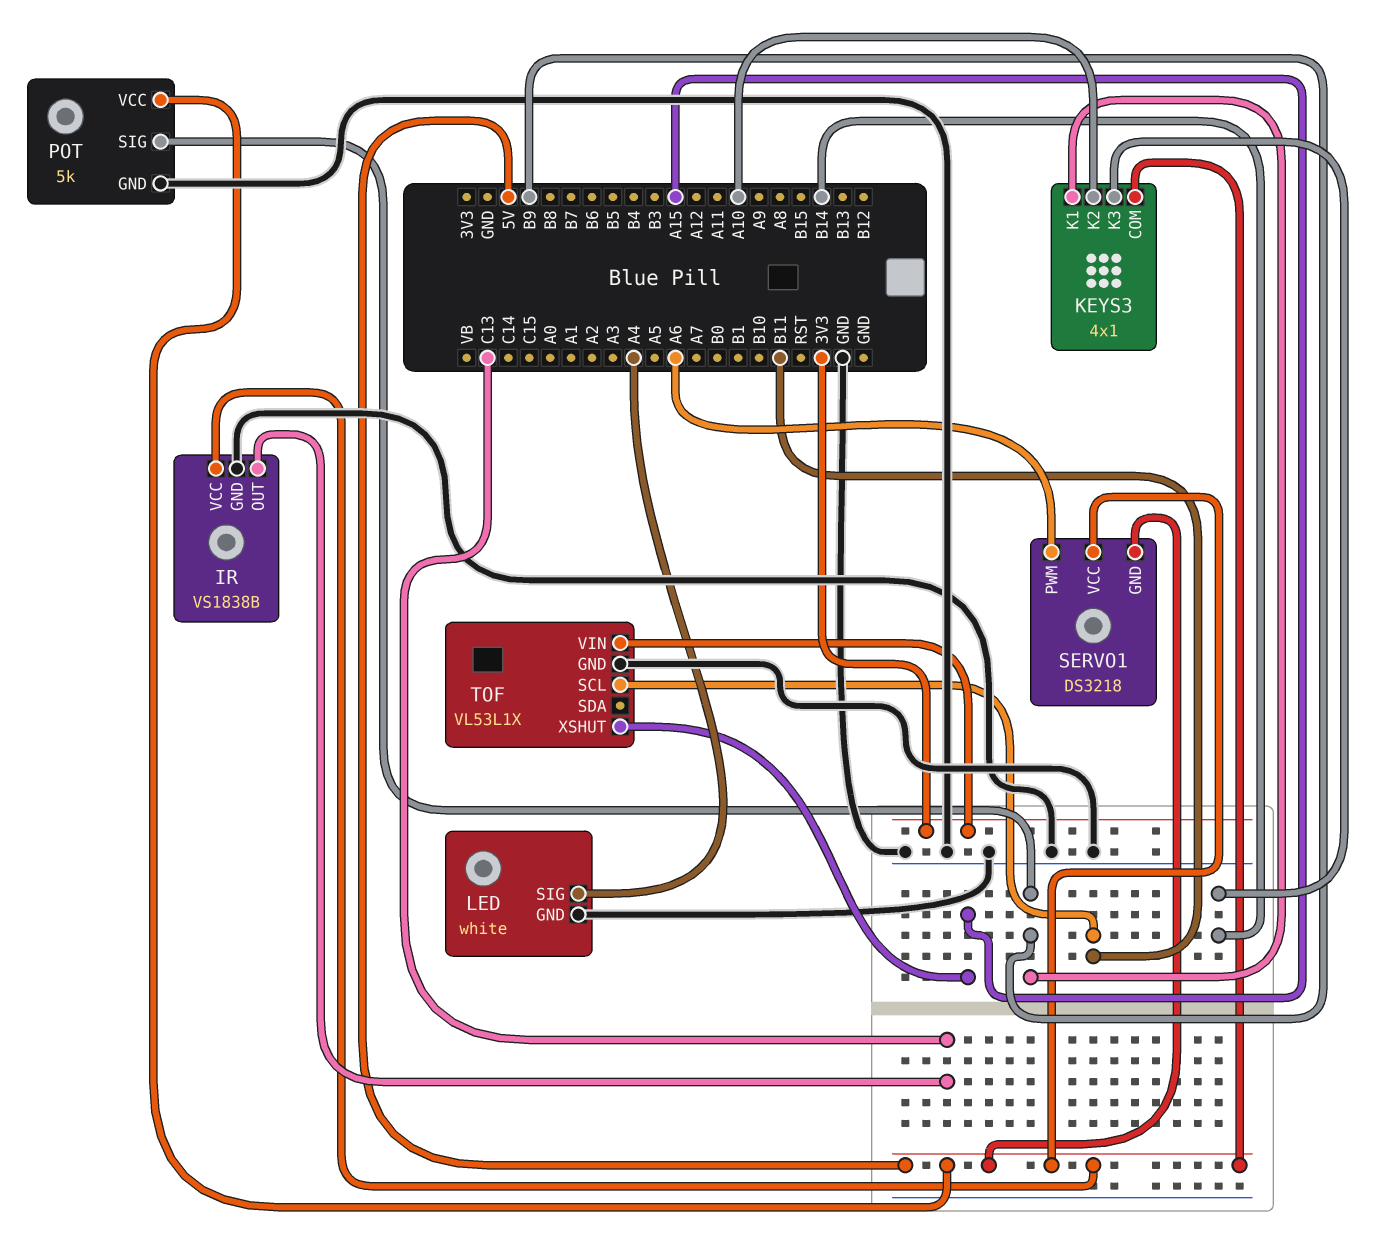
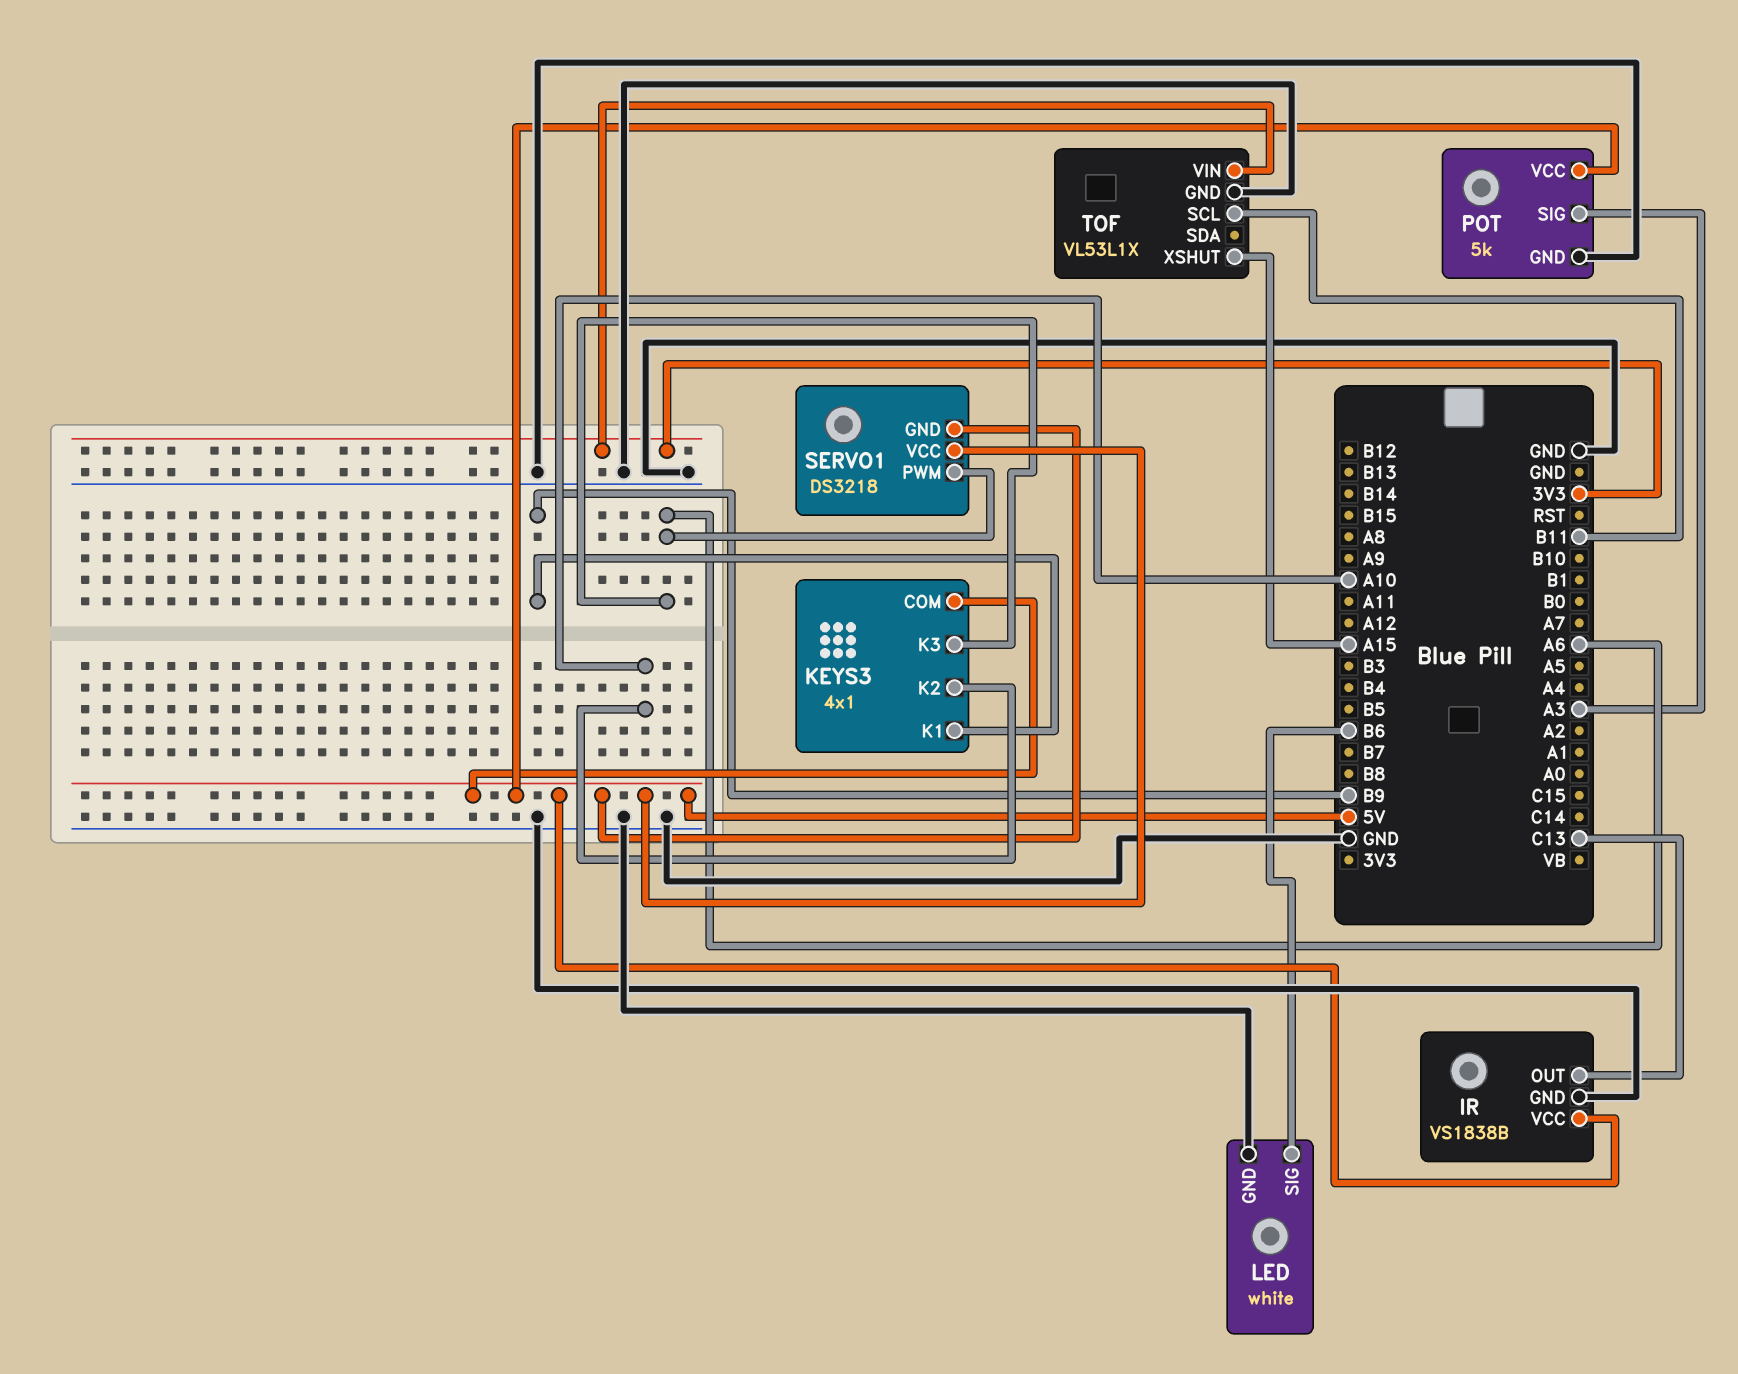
KEYS3 pin K3: B14 -> A6
LED pin SIG: A4 -> B6
POT pin SIG: B9 -> A3

